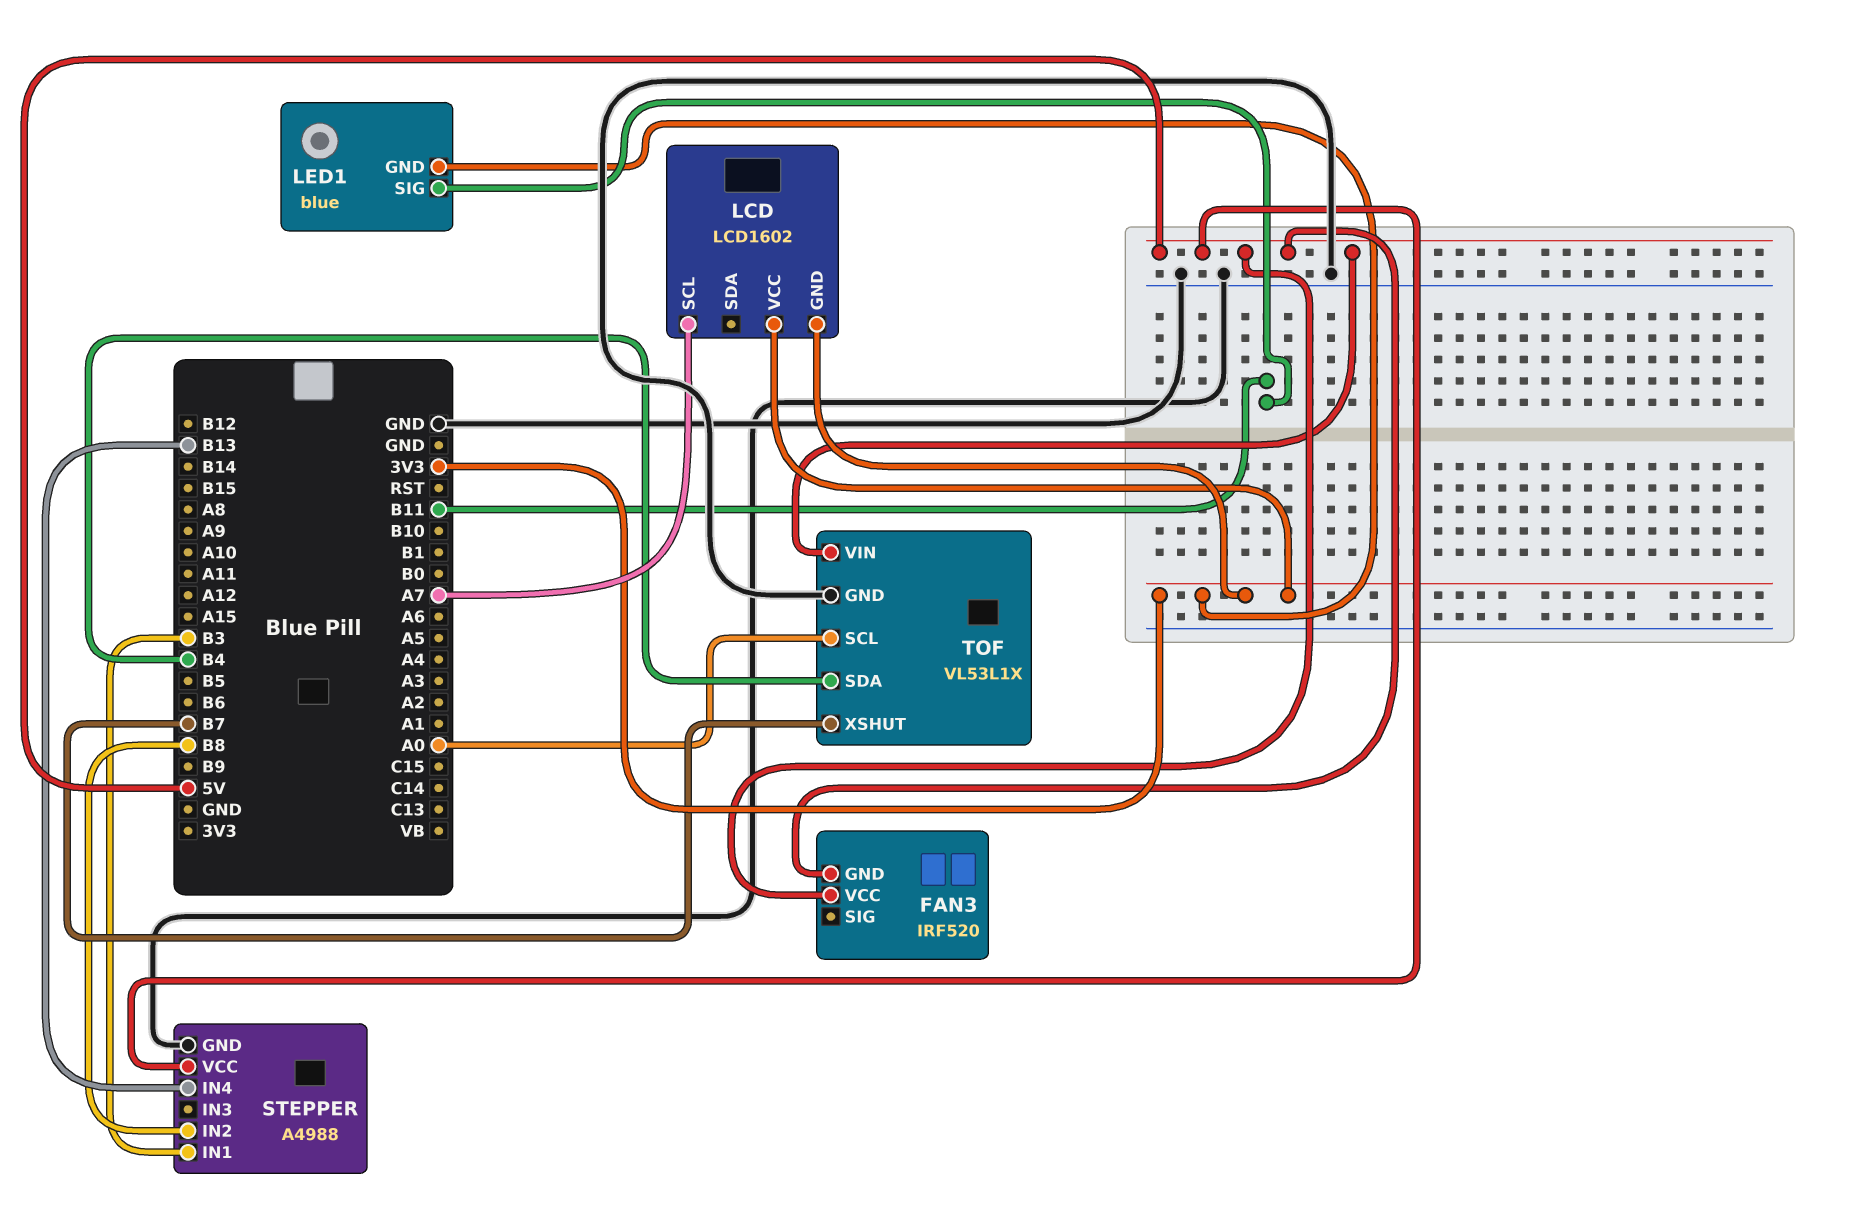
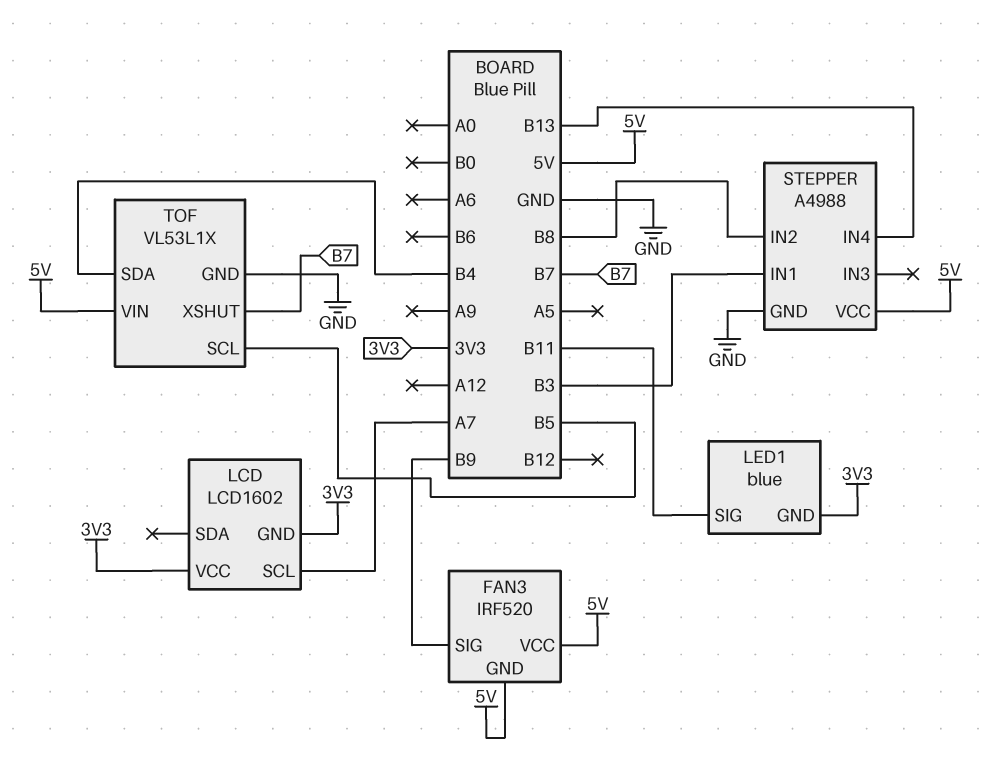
FAN3 pin SIG: none -> B9
TOF pin SCL: A0 -> B5

